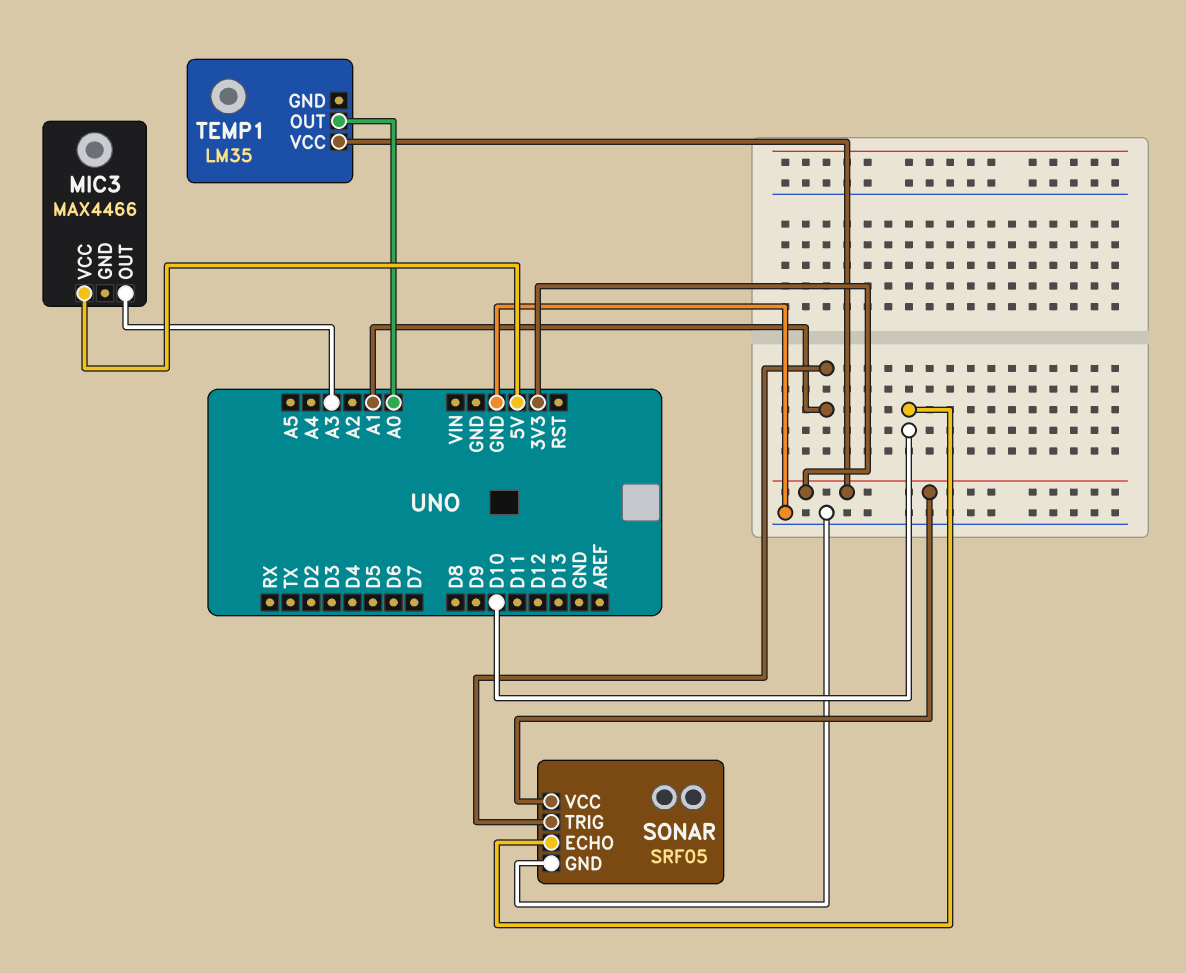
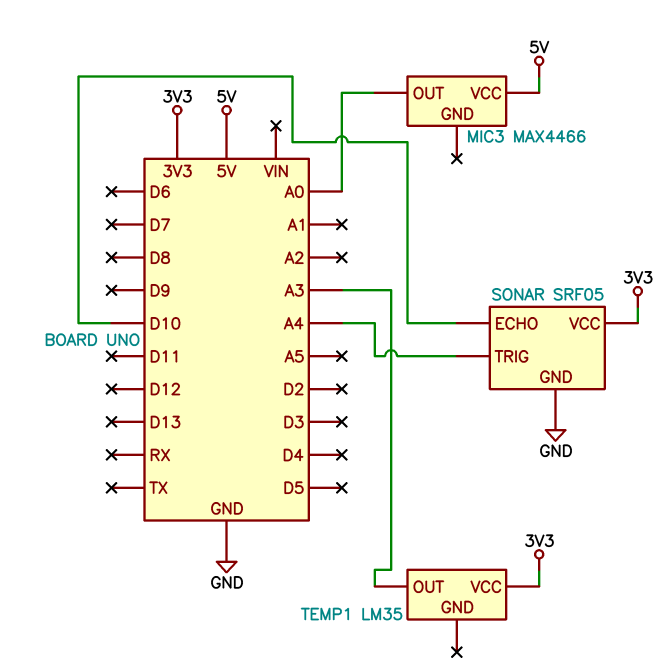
MIC3 pin OUT: A3 -> A0
SONAR pin TRIG: A1 -> A4
TEMP1 pin OUT: A0 -> A3

